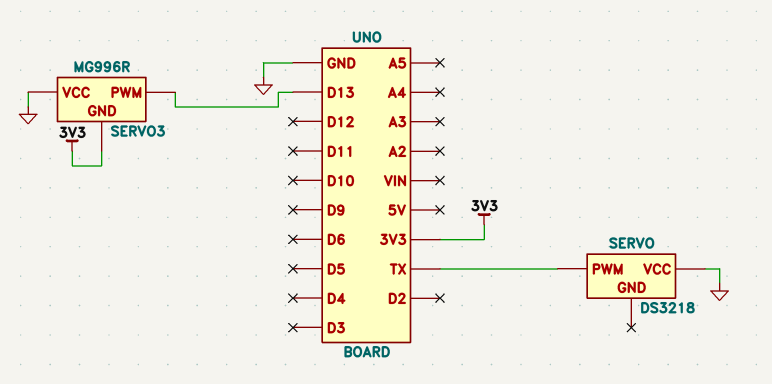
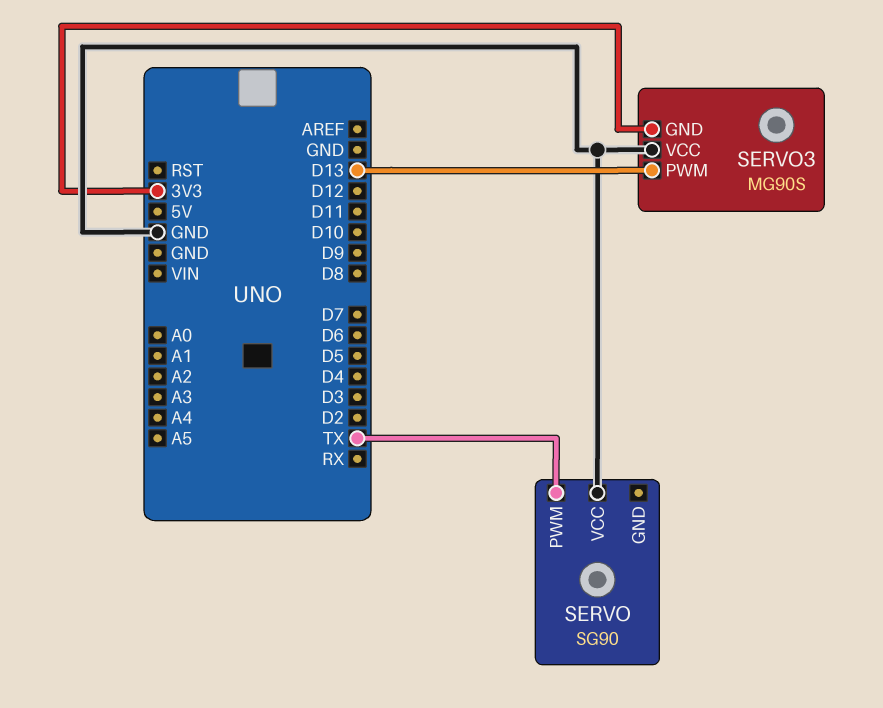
SERVO: DS3218 -> SG90
SERVO3: MG996R -> MG90S

